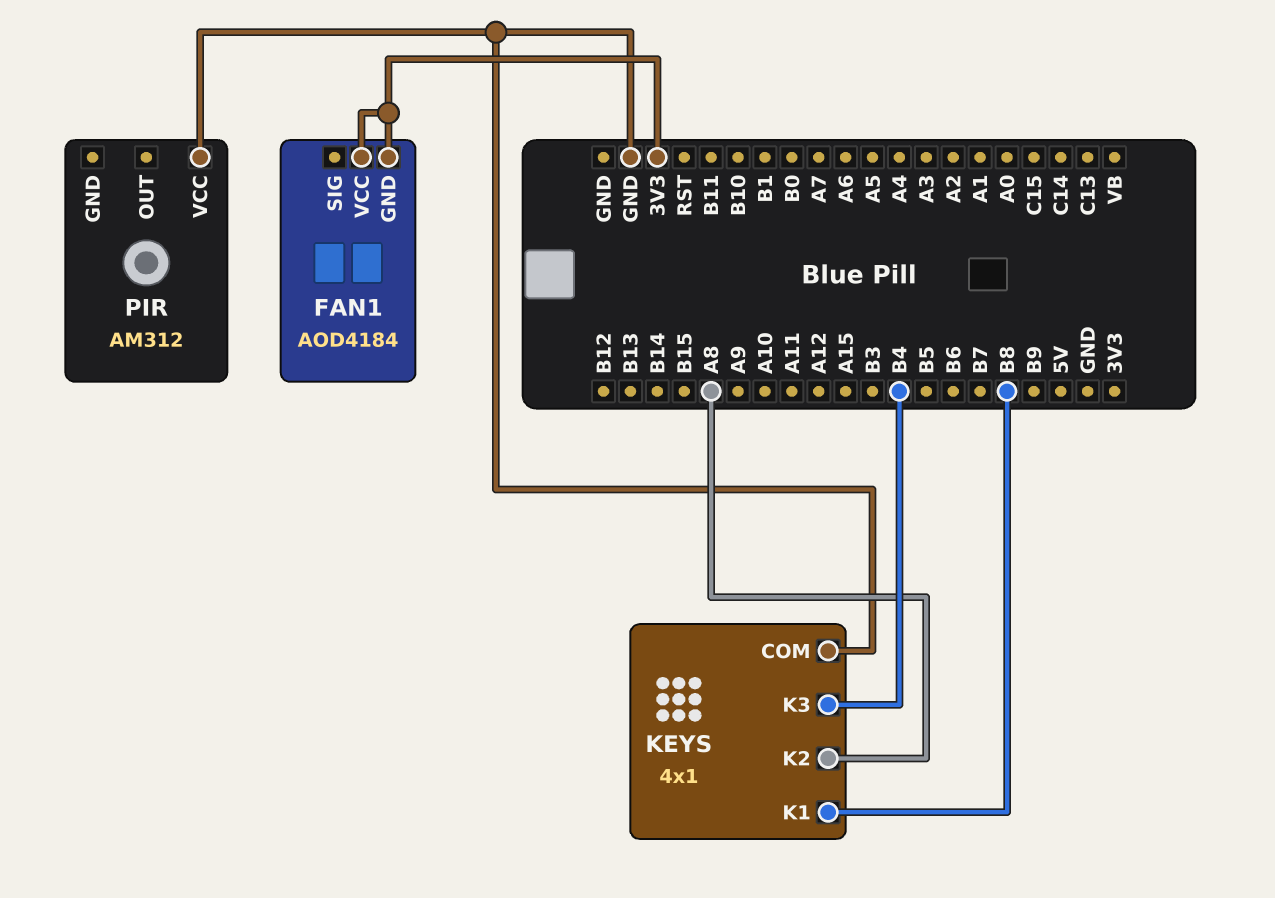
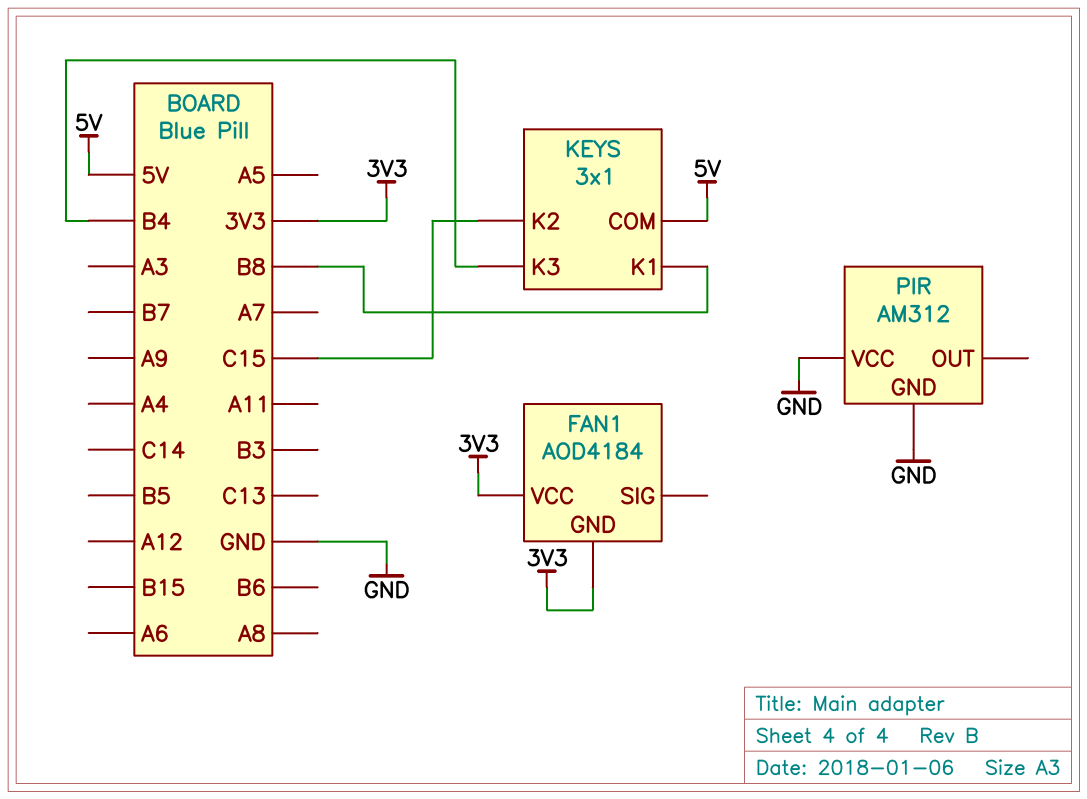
KEYS: 4x1 -> 3x1
KEYS pin COM: GND -> 5V
KEYS pin K2: A8 -> C15
PIR pin GND: none -> GND

